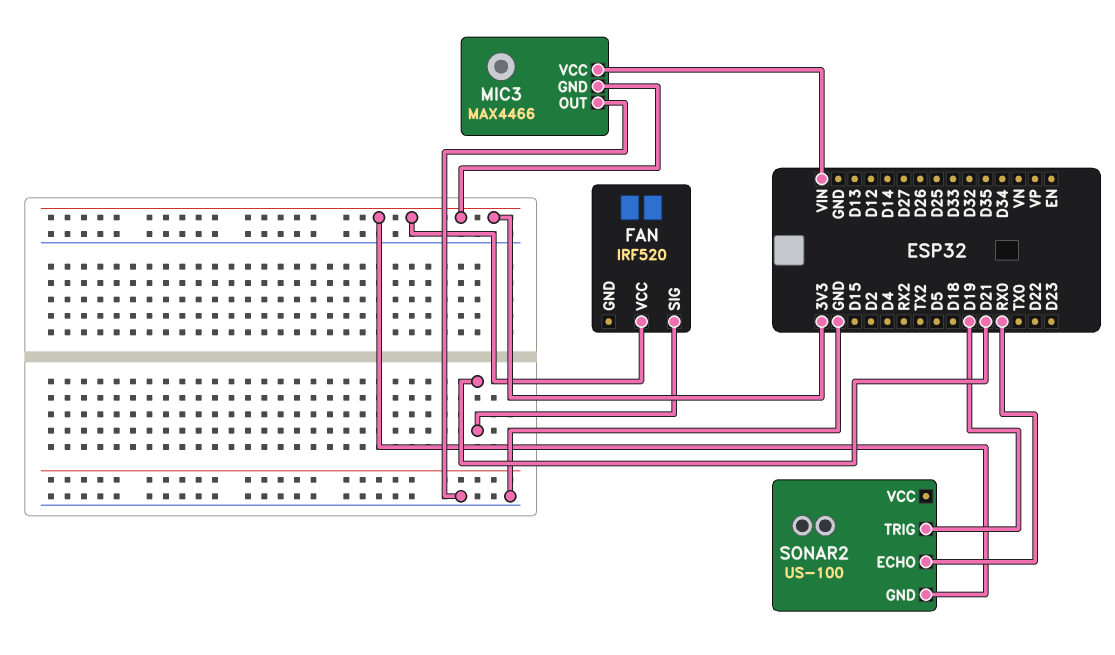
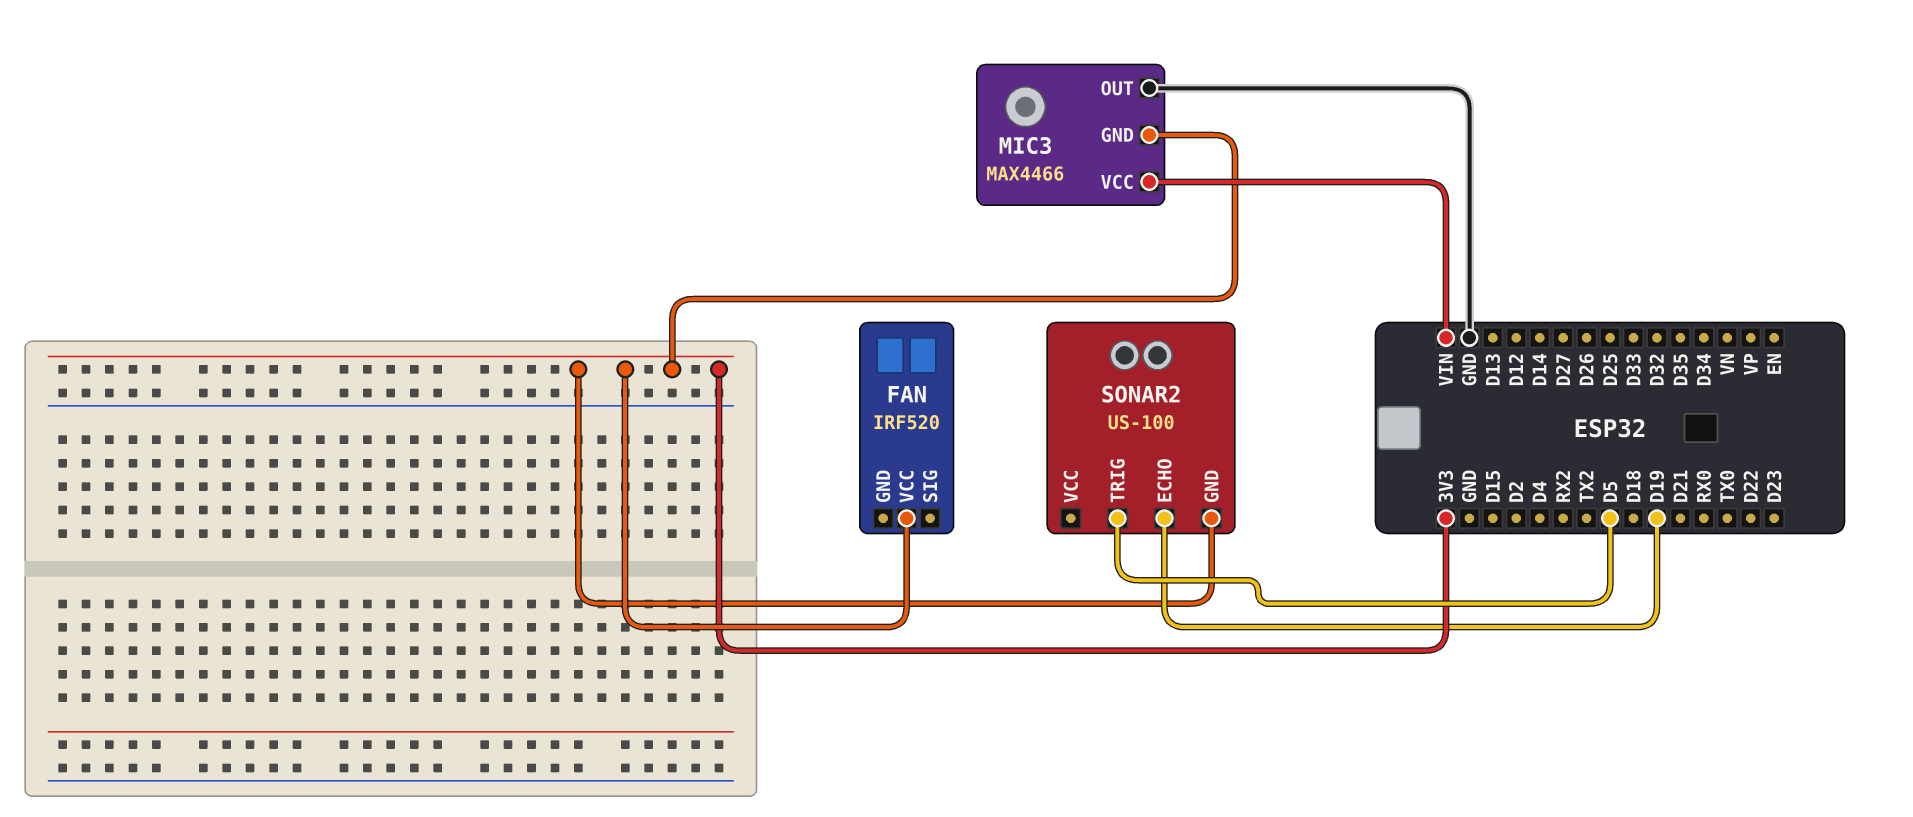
FAN pin SIG: D21 -> none
SONAR2 pin ECHO: RX0 -> D19
SONAR2 pin TRIG: D19 -> D5

